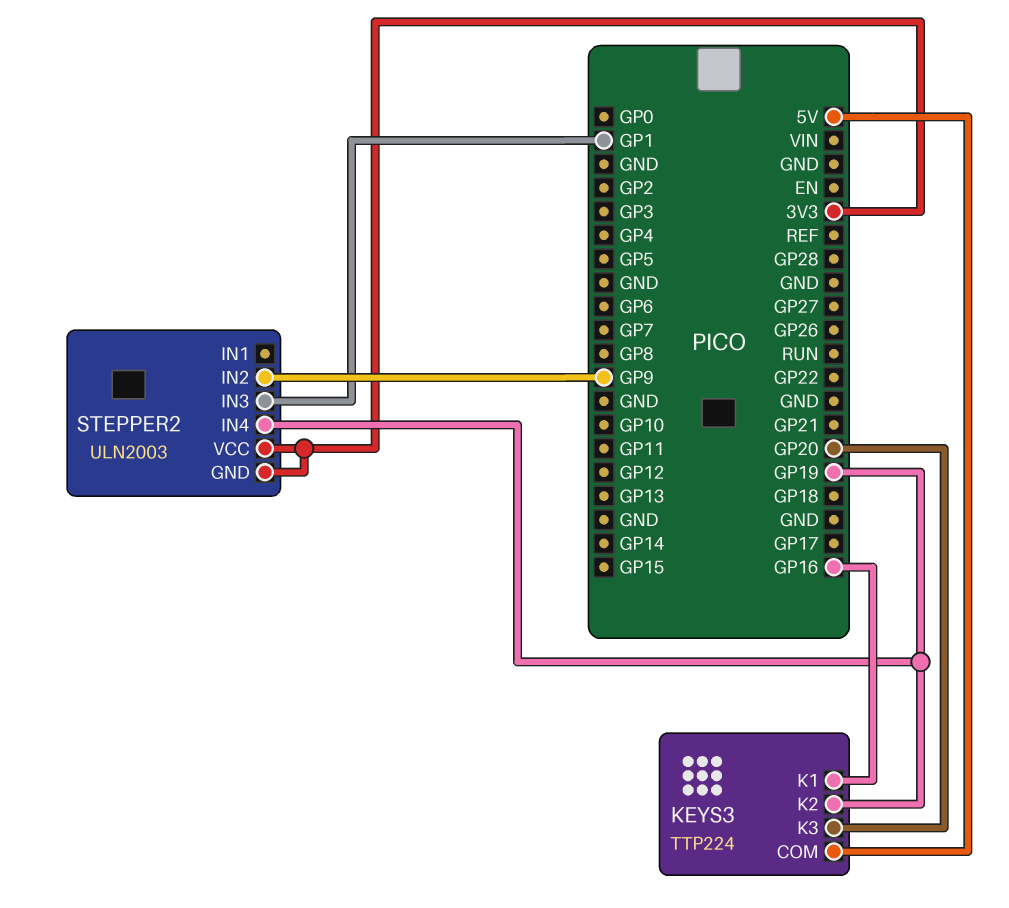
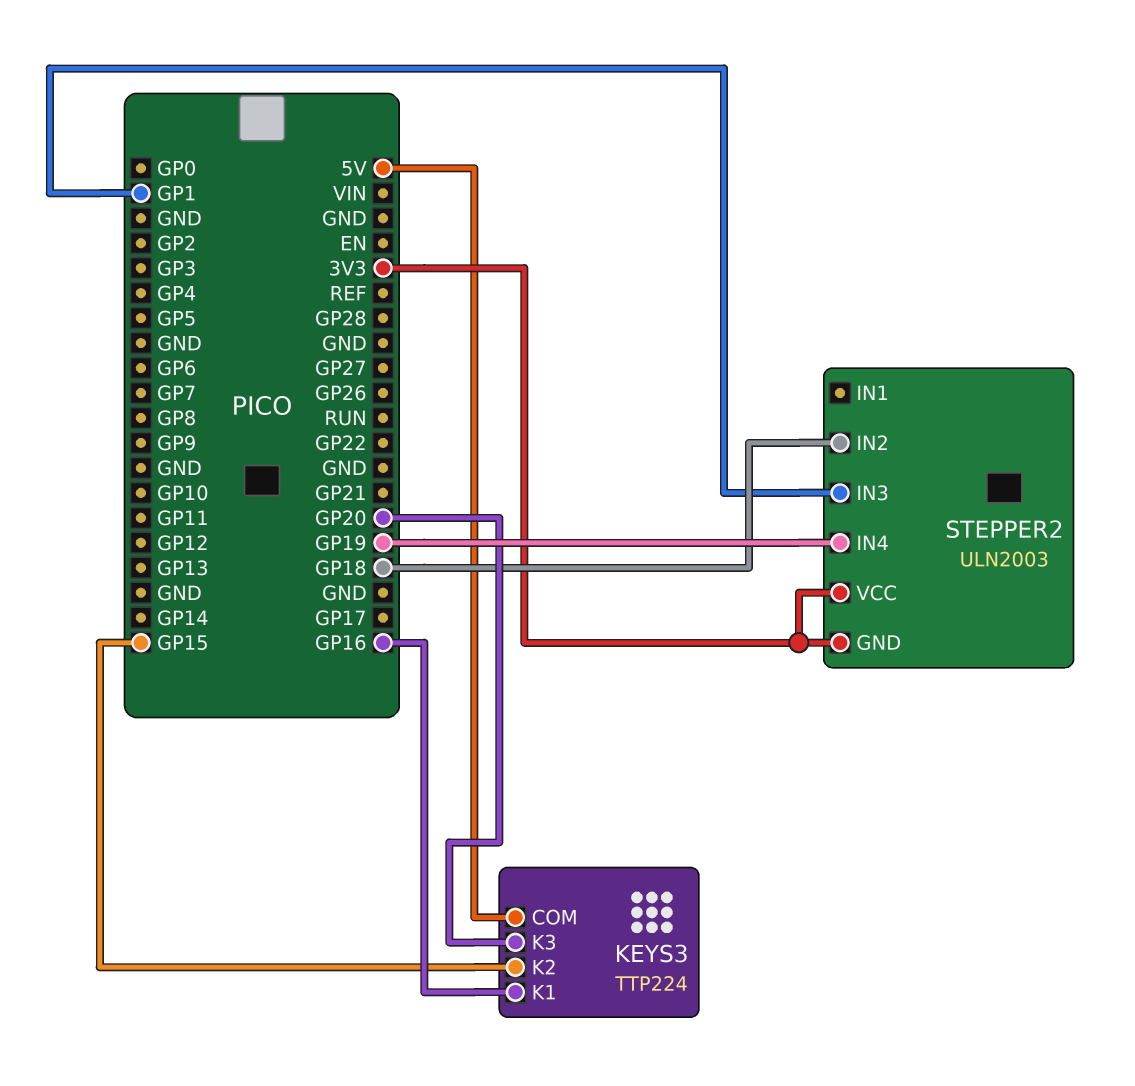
KEYS3 pin K2: GP19 -> GP15
STEPPER2 pin IN2: GP9 -> GP18

